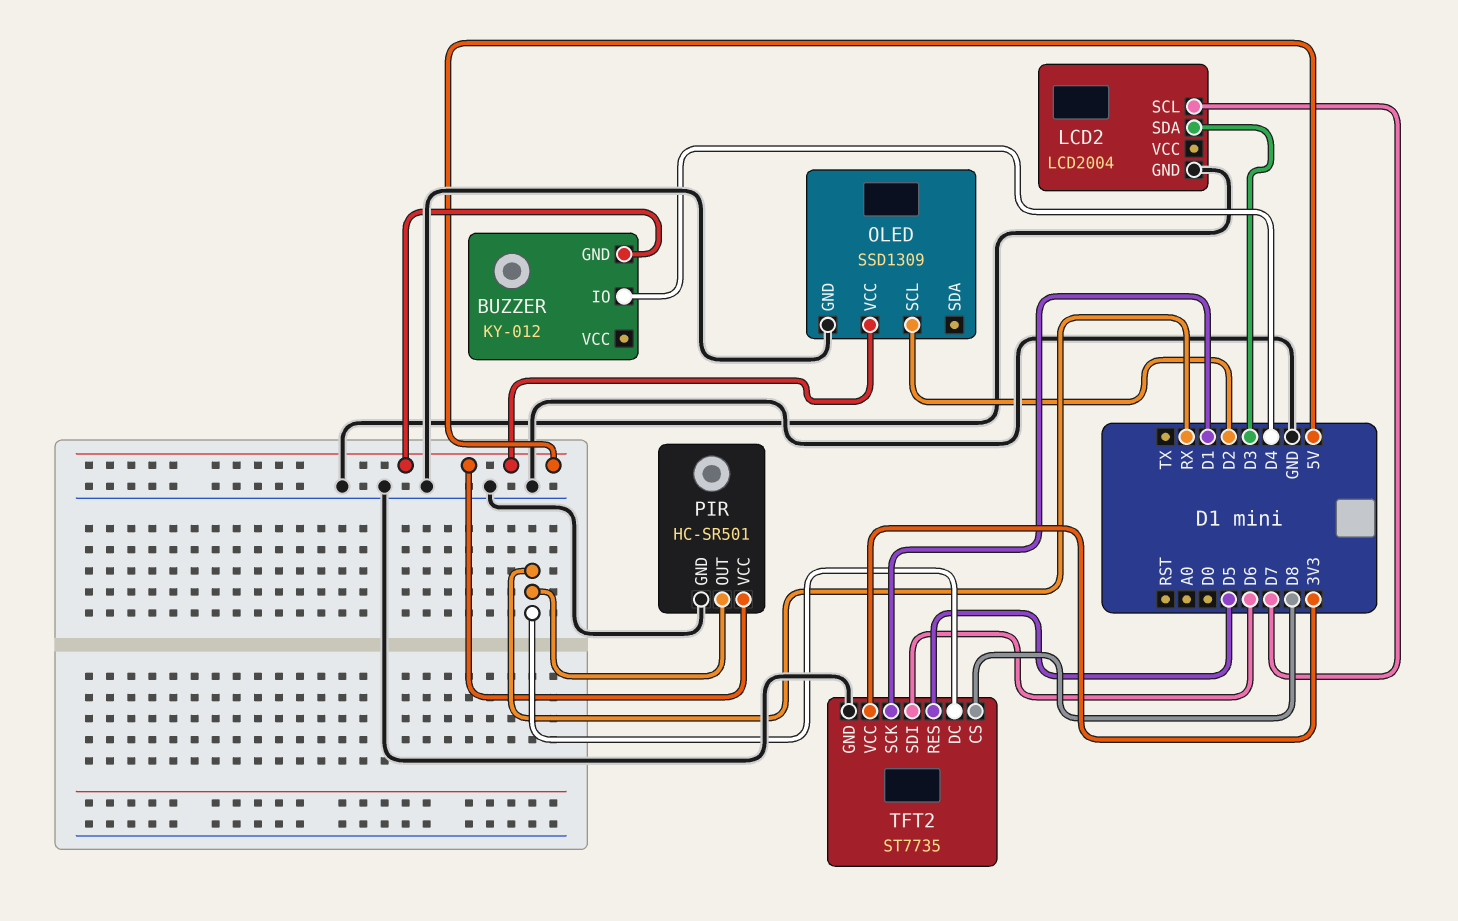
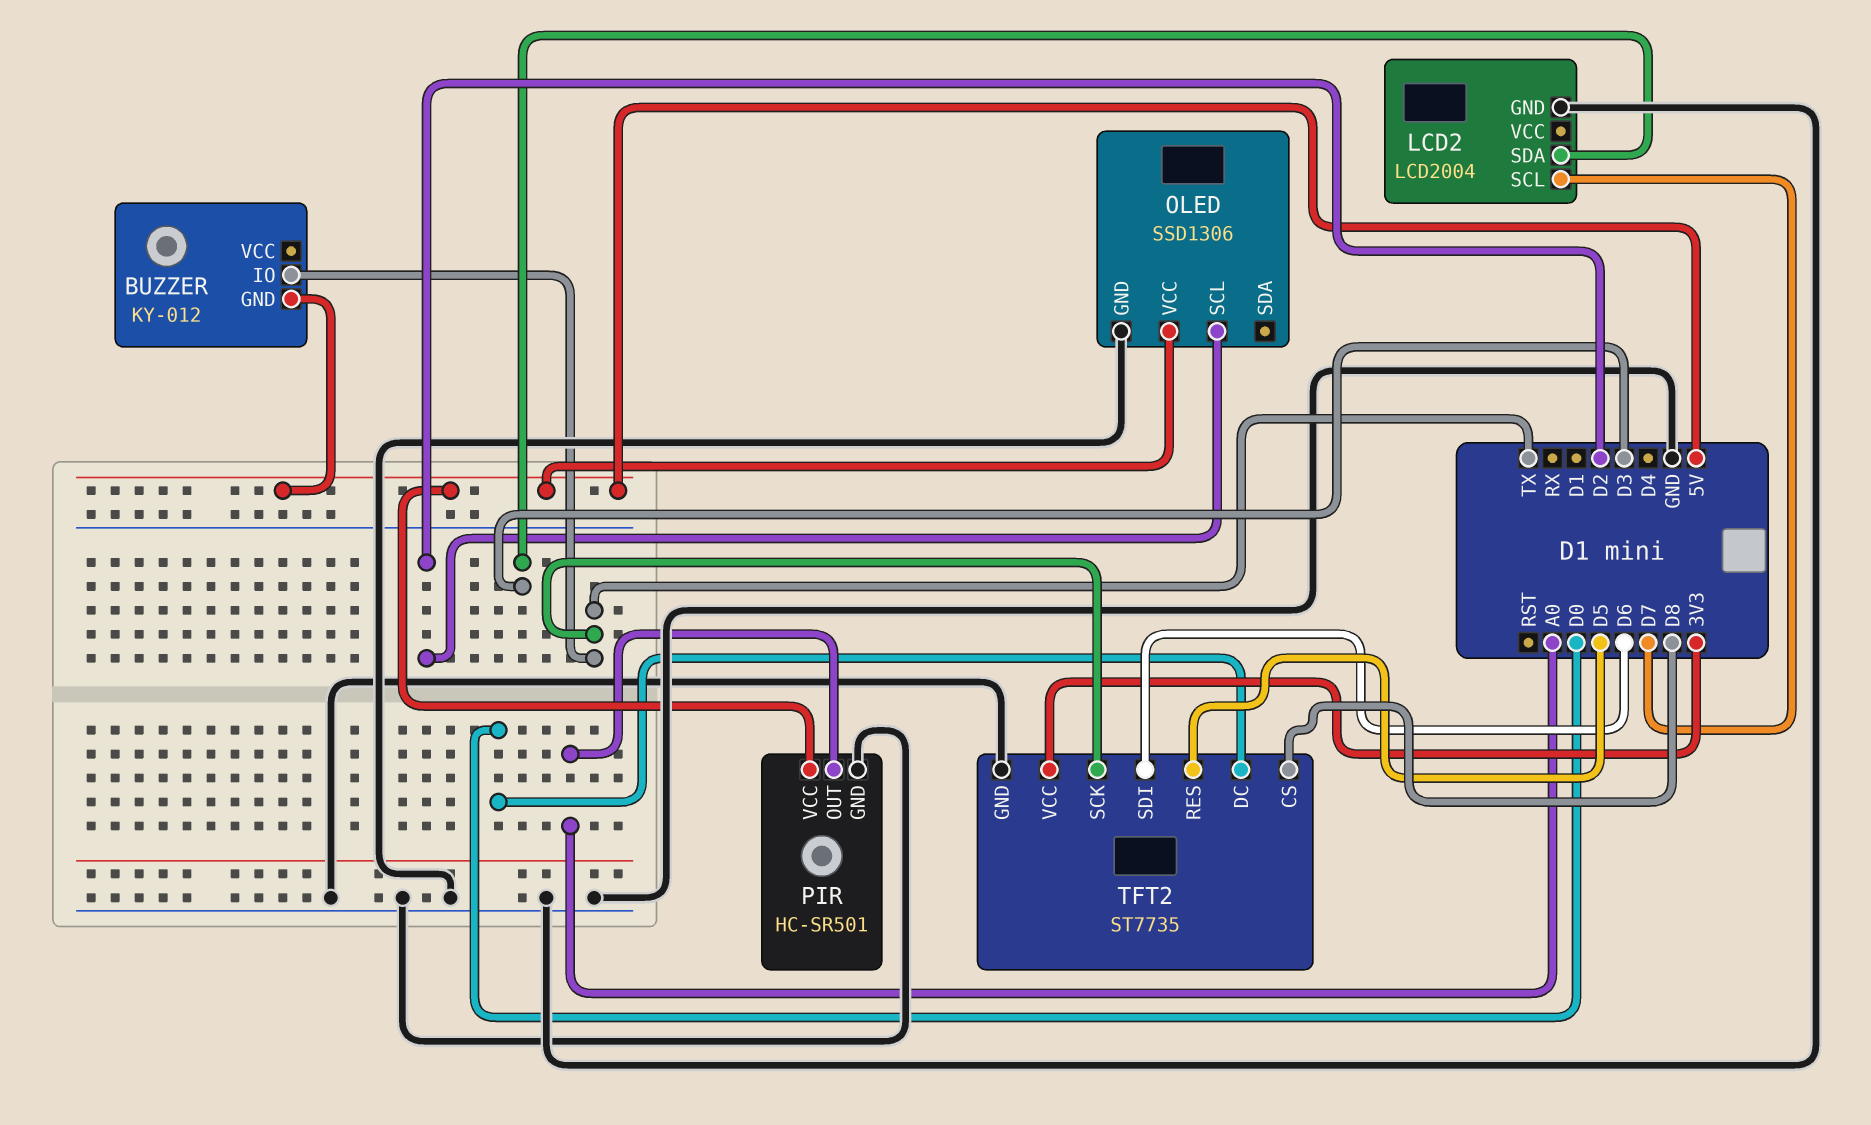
BUZZER pin IO: D4 -> TX
OLED: SSD1309 -> SSD1306
PIR pin OUT: RX -> A0
TFT2 pin DC: RX -> D0
TFT2 pin SCK: D1 -> TX

